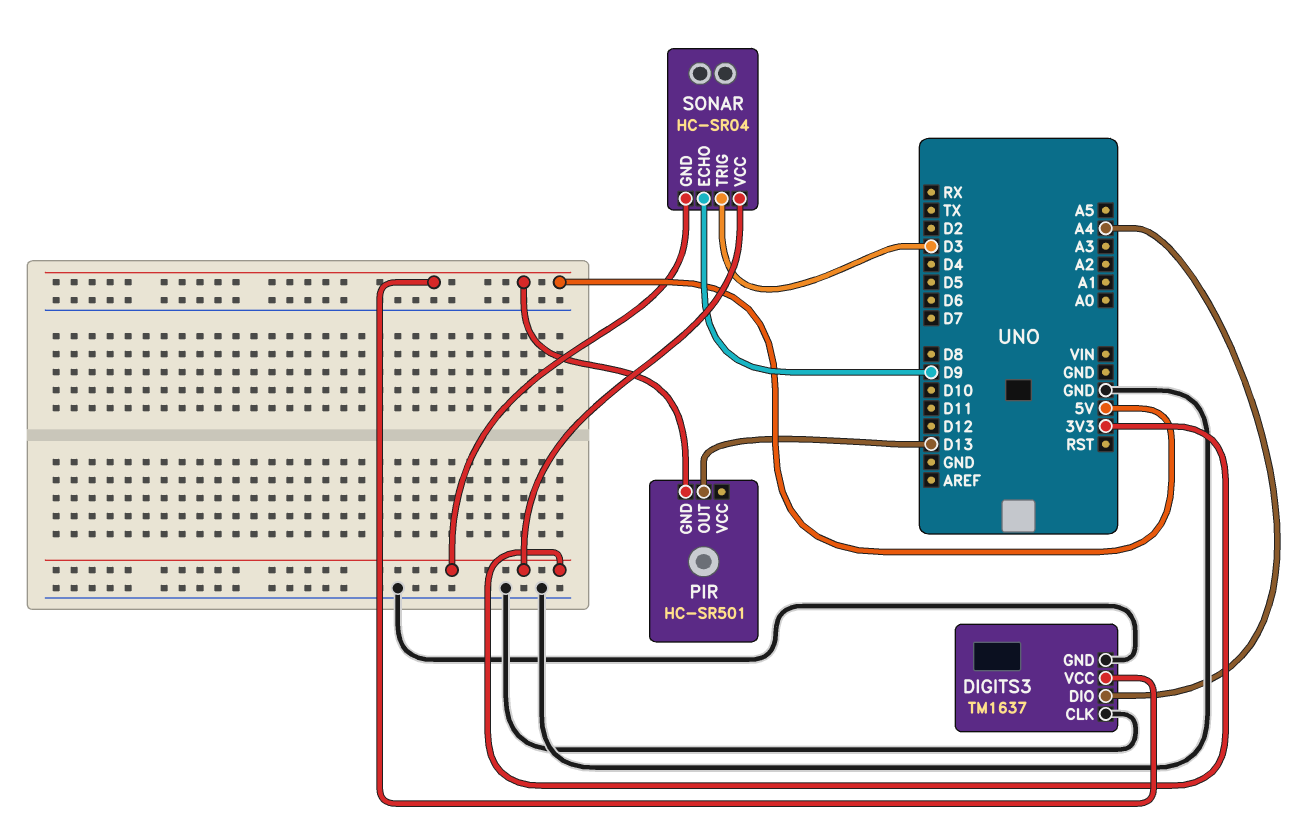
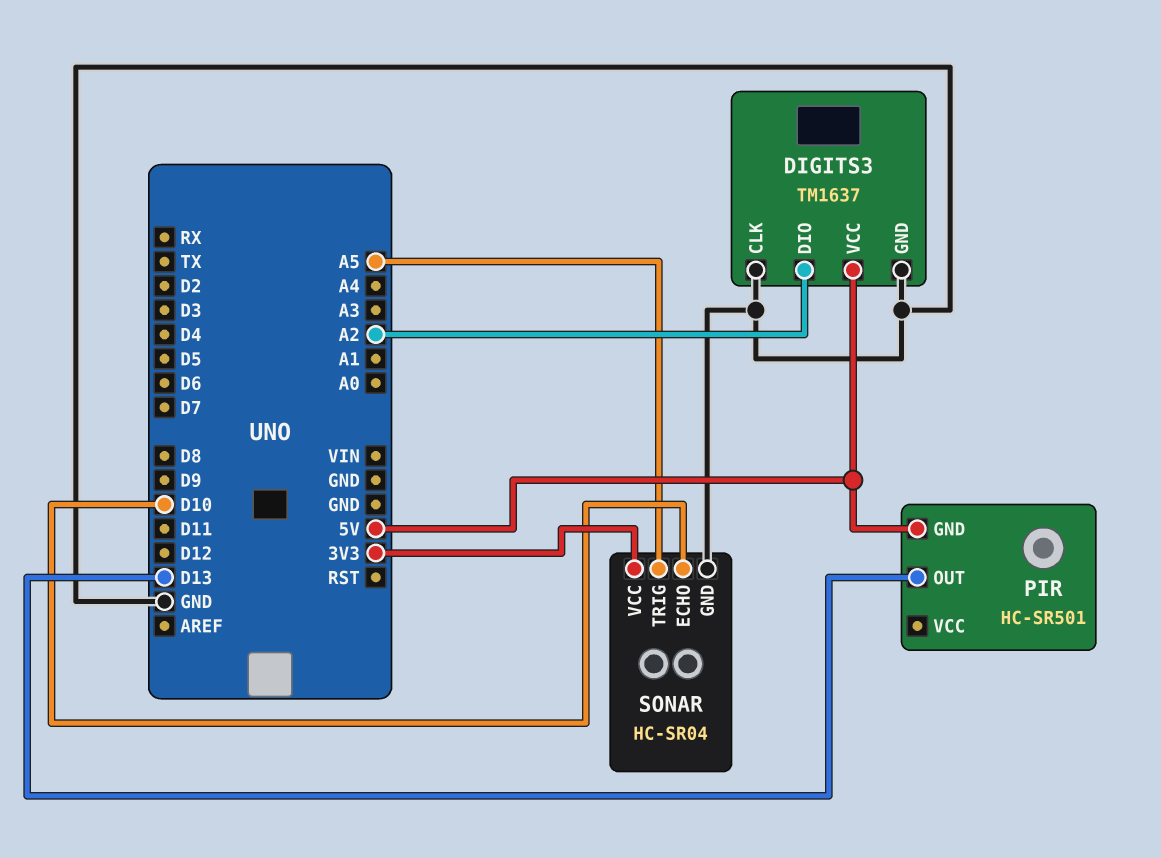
DIGITS3 pin DIO: A4 -> A2
SONAR pin ECHO: D9 -> D10
SONAR pin GND: 3V3 -> GND
SONAR pin TRIG: D3 -> A5

